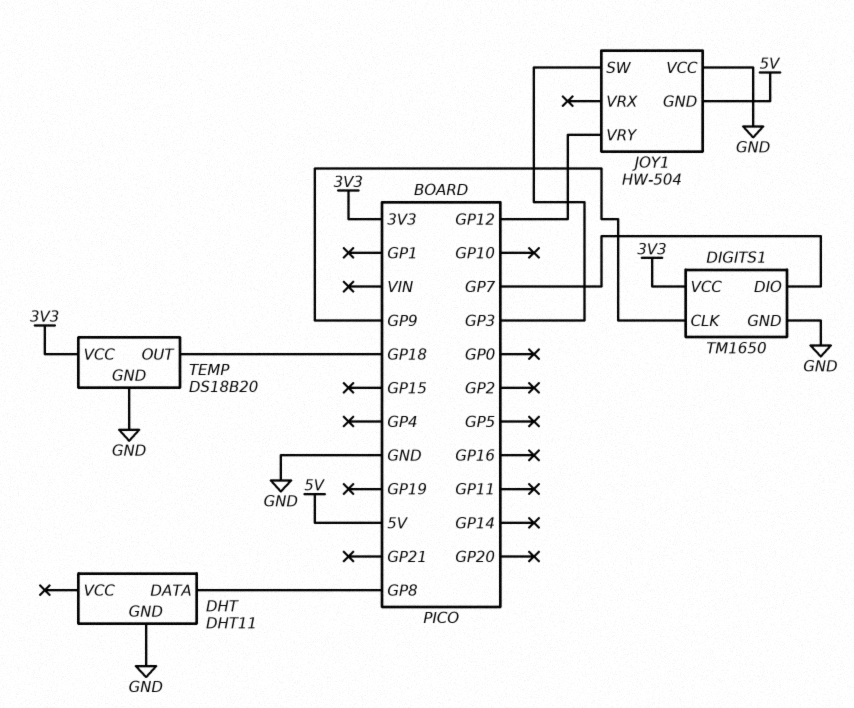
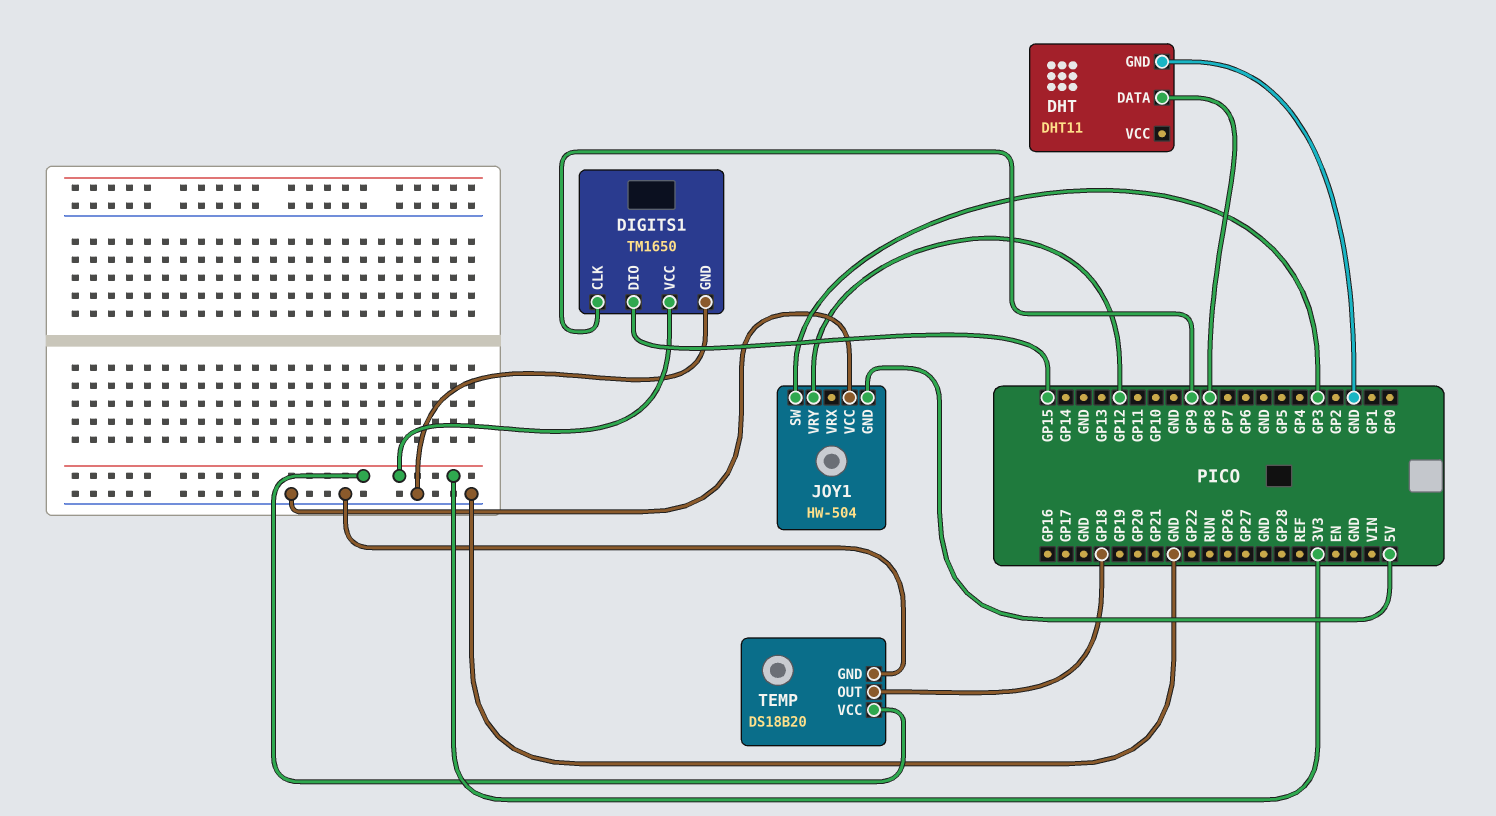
DIGITS1 pin DIO: GP7 -> GP15

